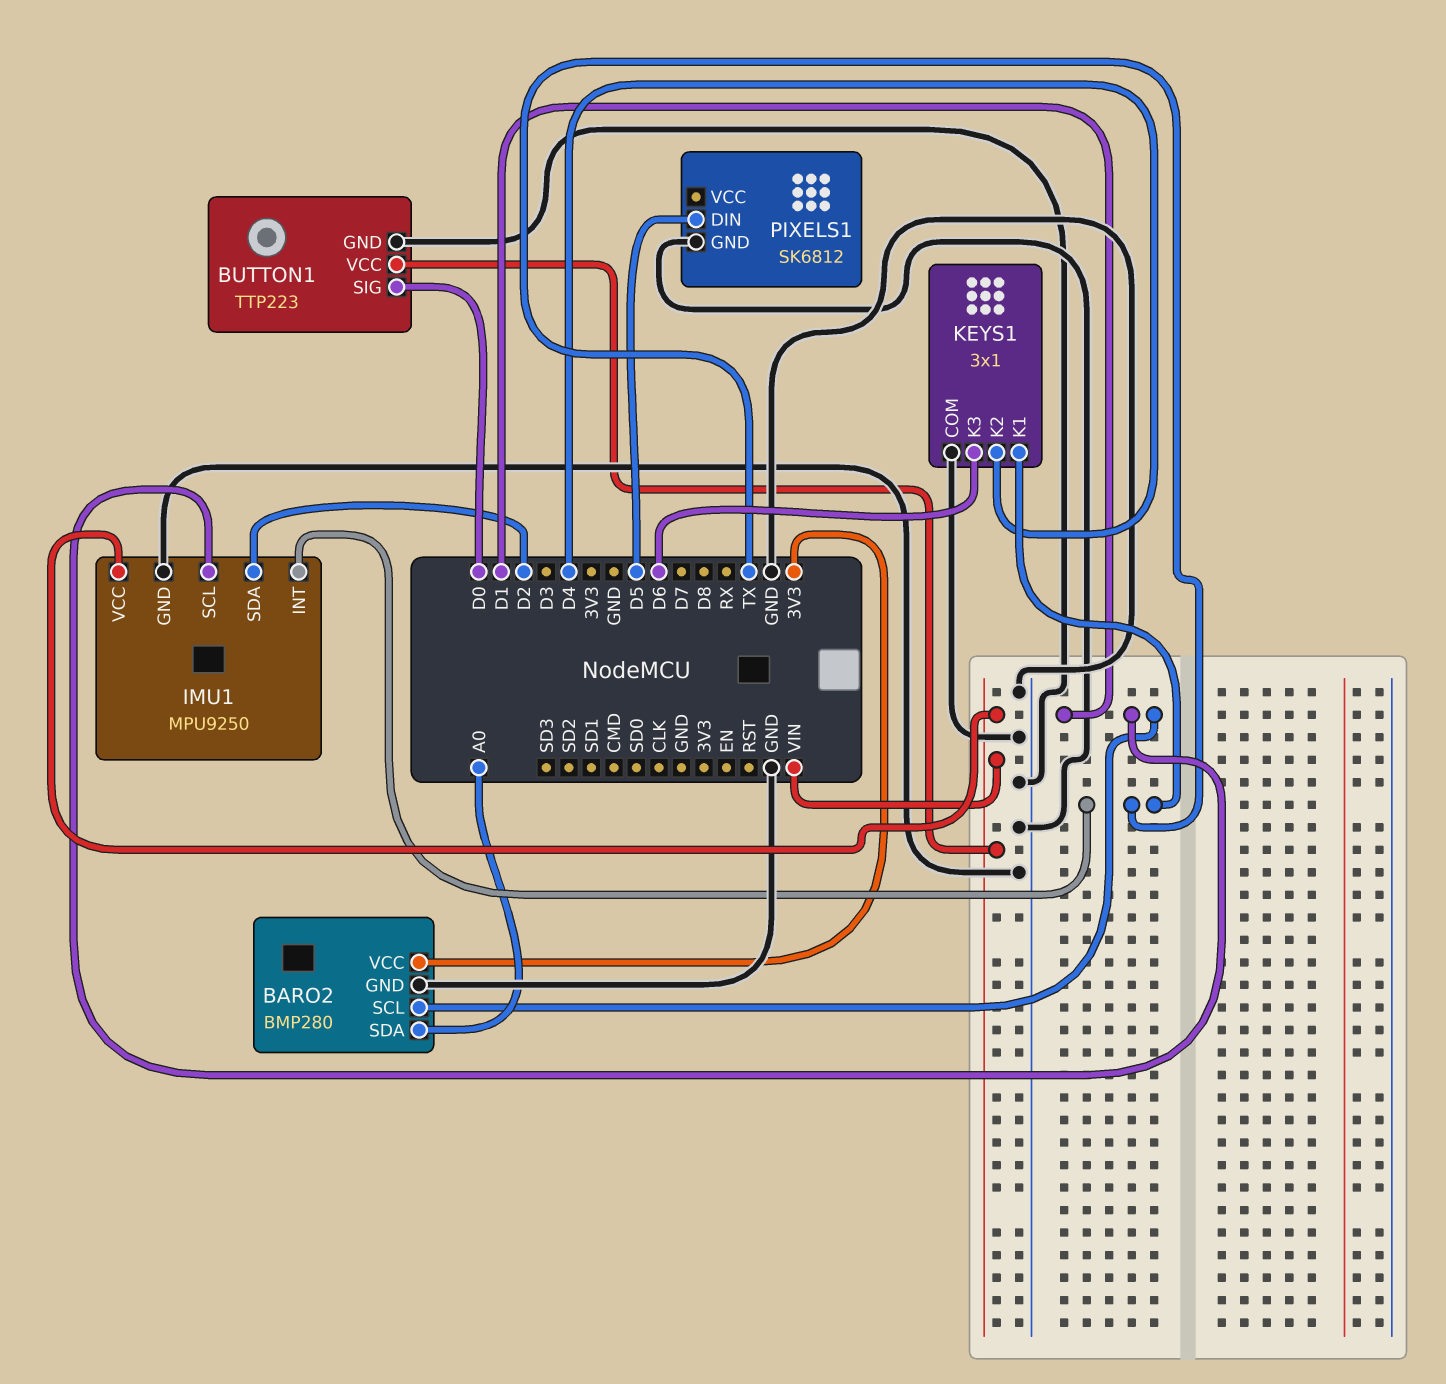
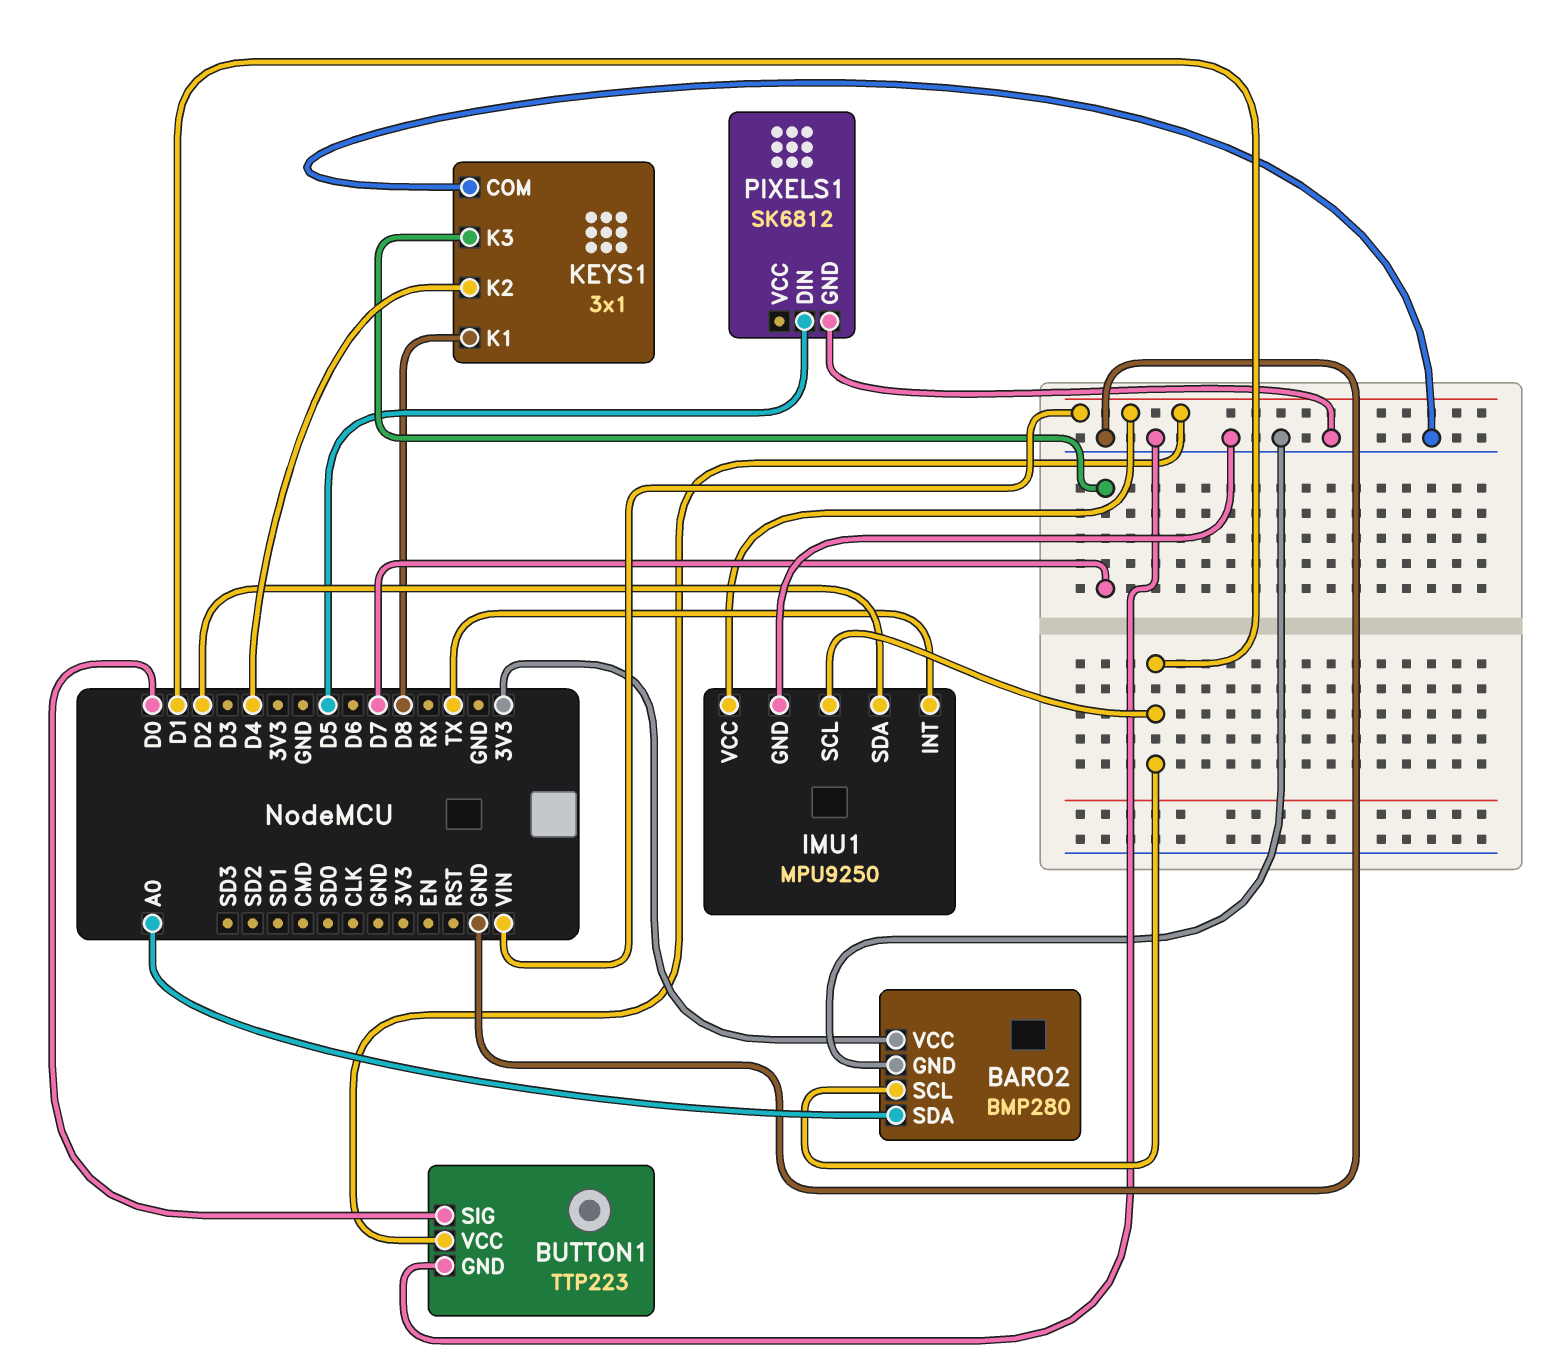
KEYS1 pin K1: TX -> D8
KEYS1 pin K3: D6 -> D7

